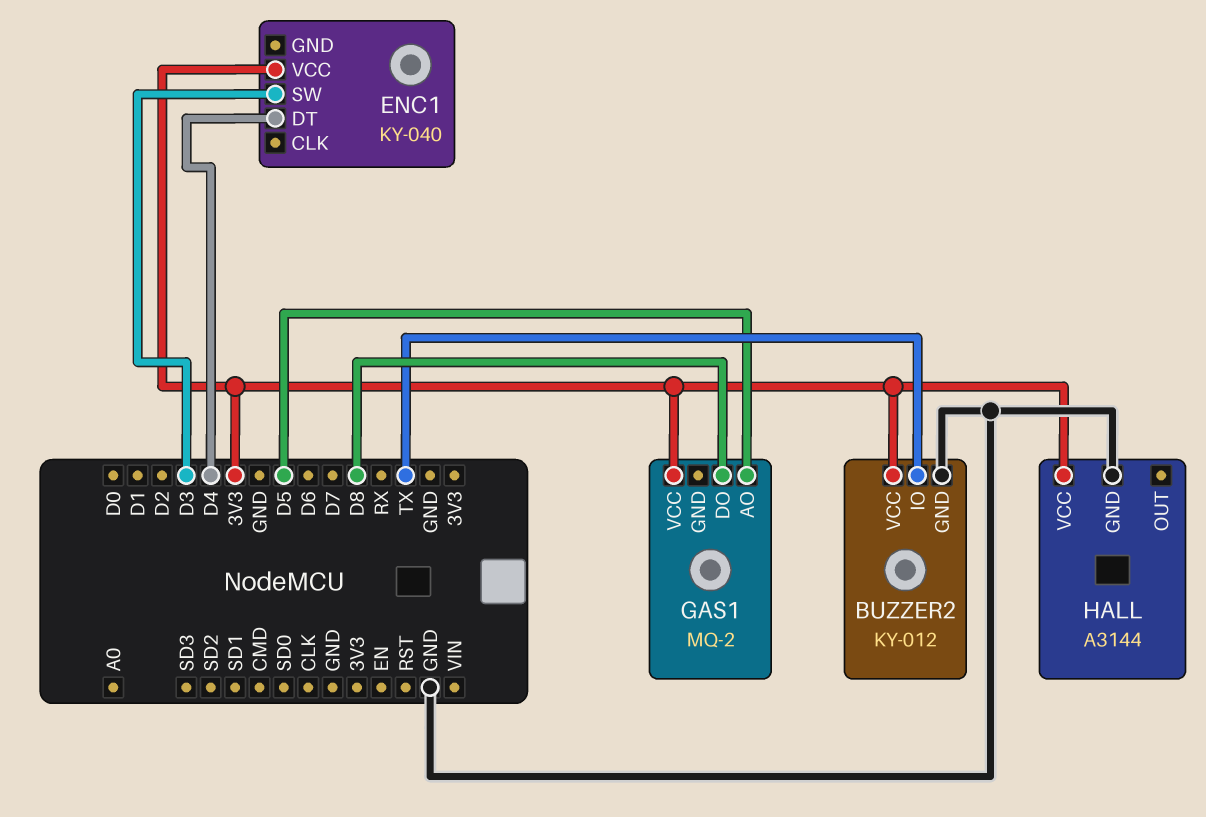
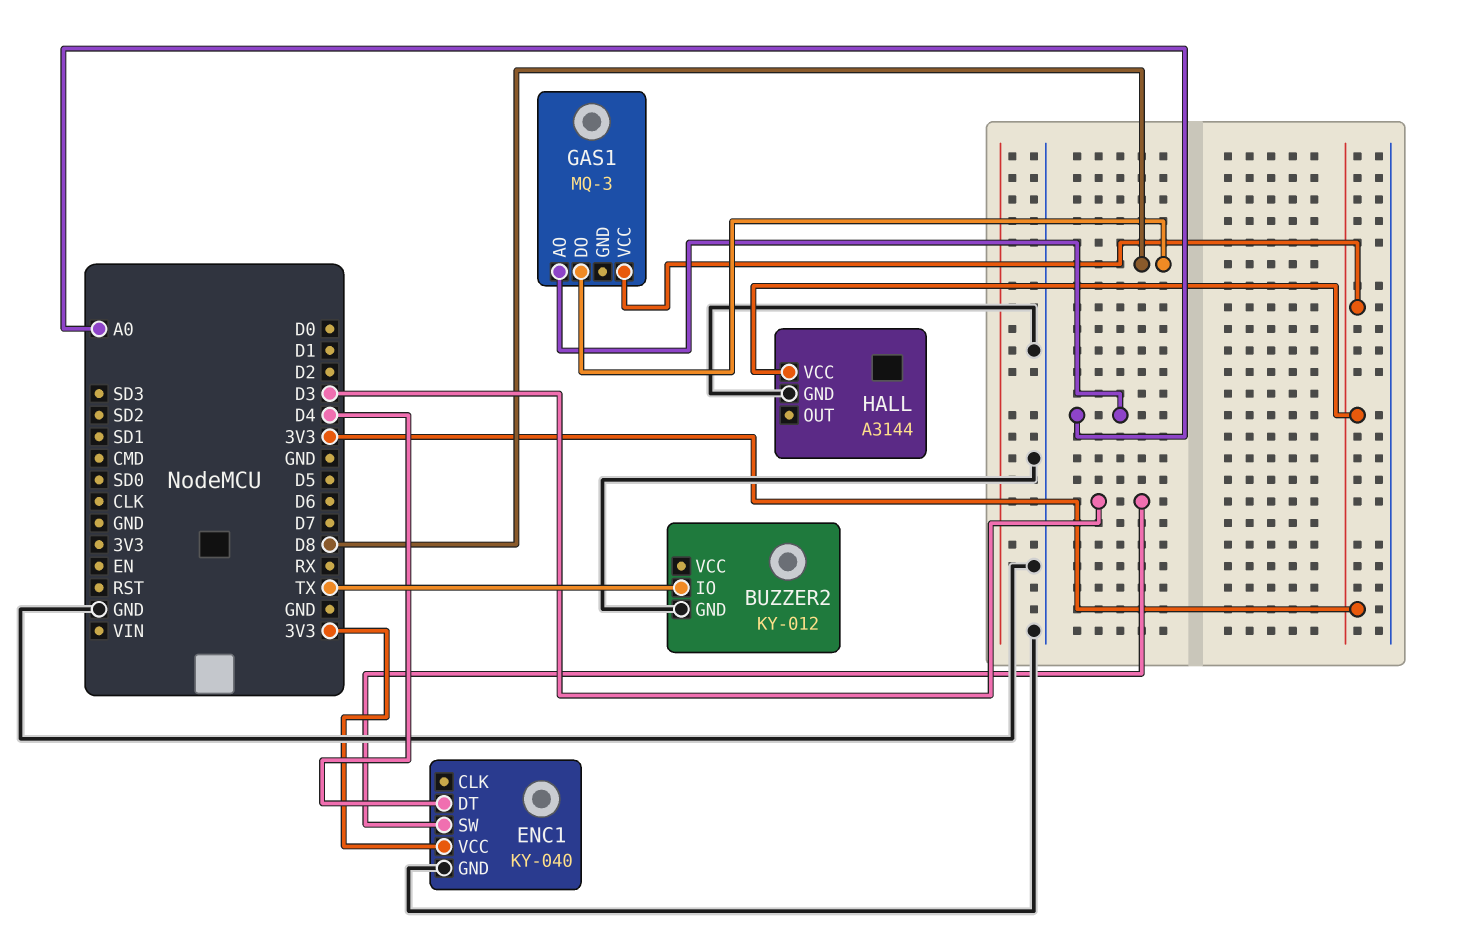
BUZZER2 pin VCC: 3V3 -> none
ENC1 pin GND: none -> GND
GAS1: MQ-2 -> MQ-3
GAS1 pin AO: D5 -> A0

